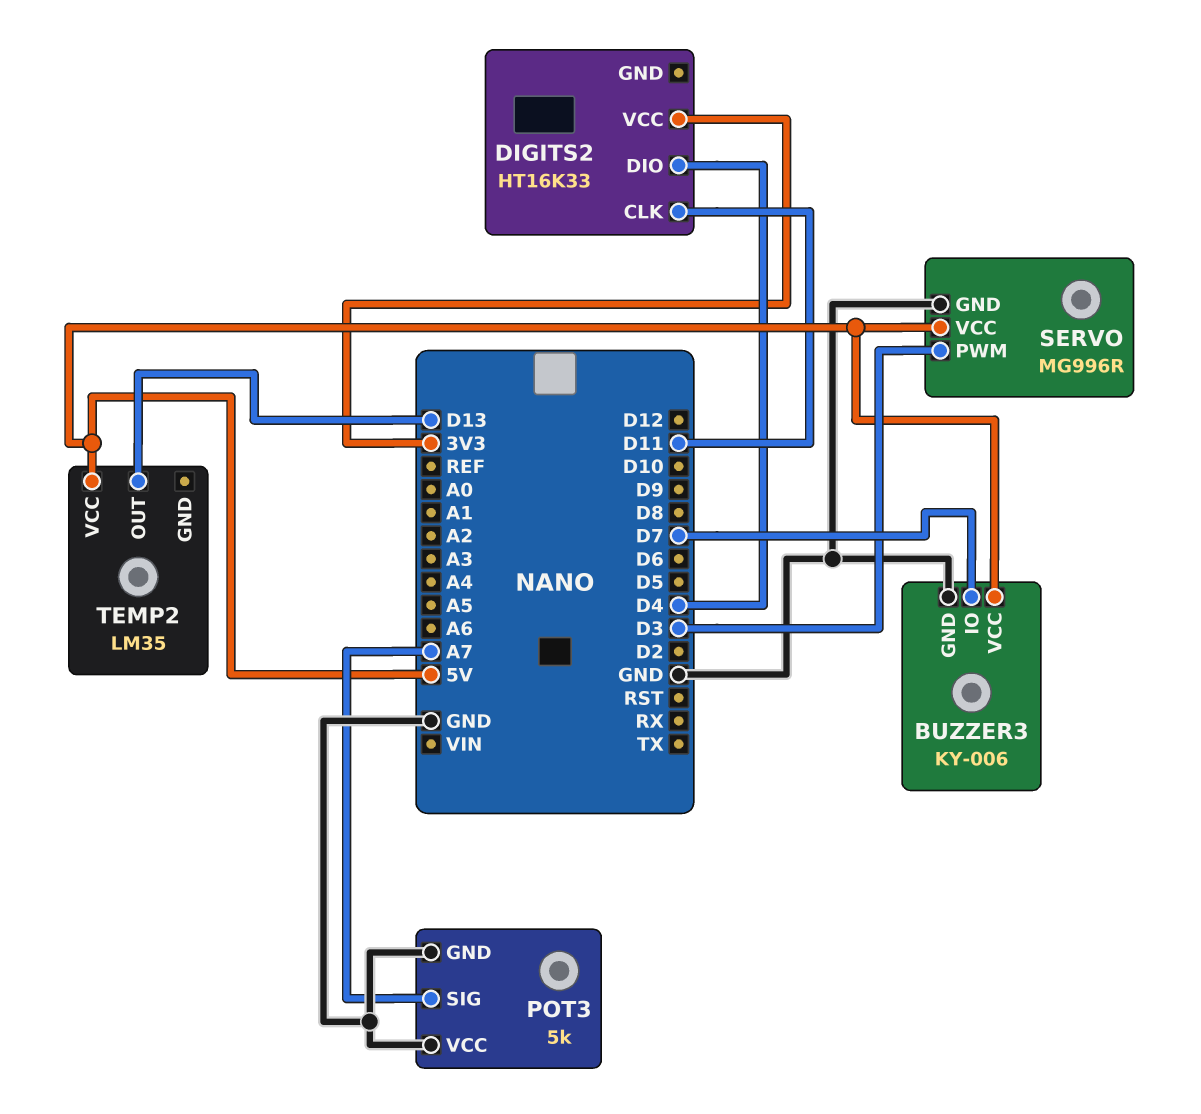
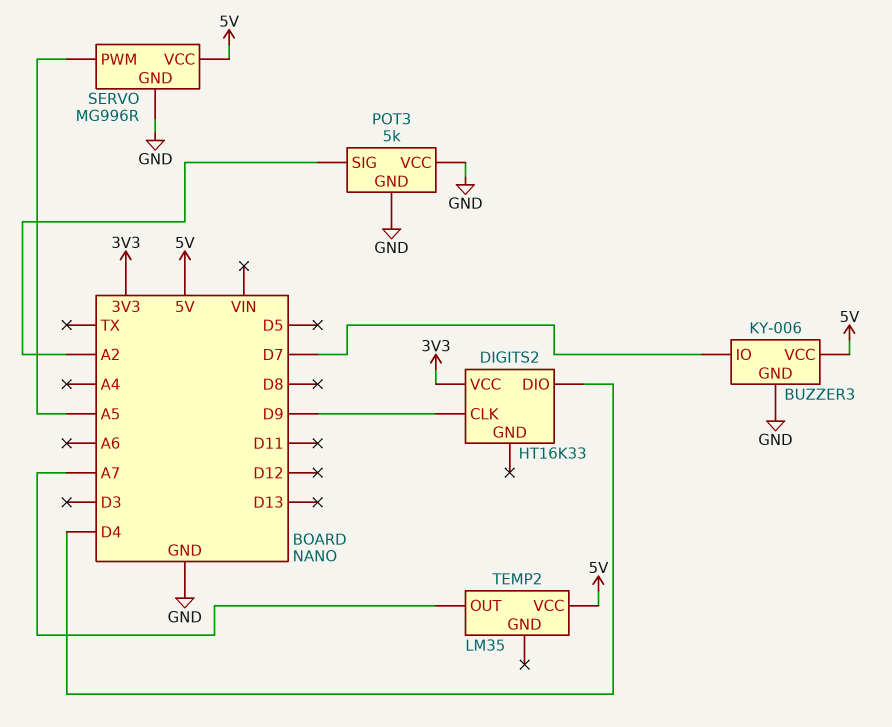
DIGITS2 pin CLK: D11 -> D9
POT3 pin SIG: A7 -> A2
SERVO pin PWM: D3 -> A5
TEMP2 pin OUT: D13 -> A7

